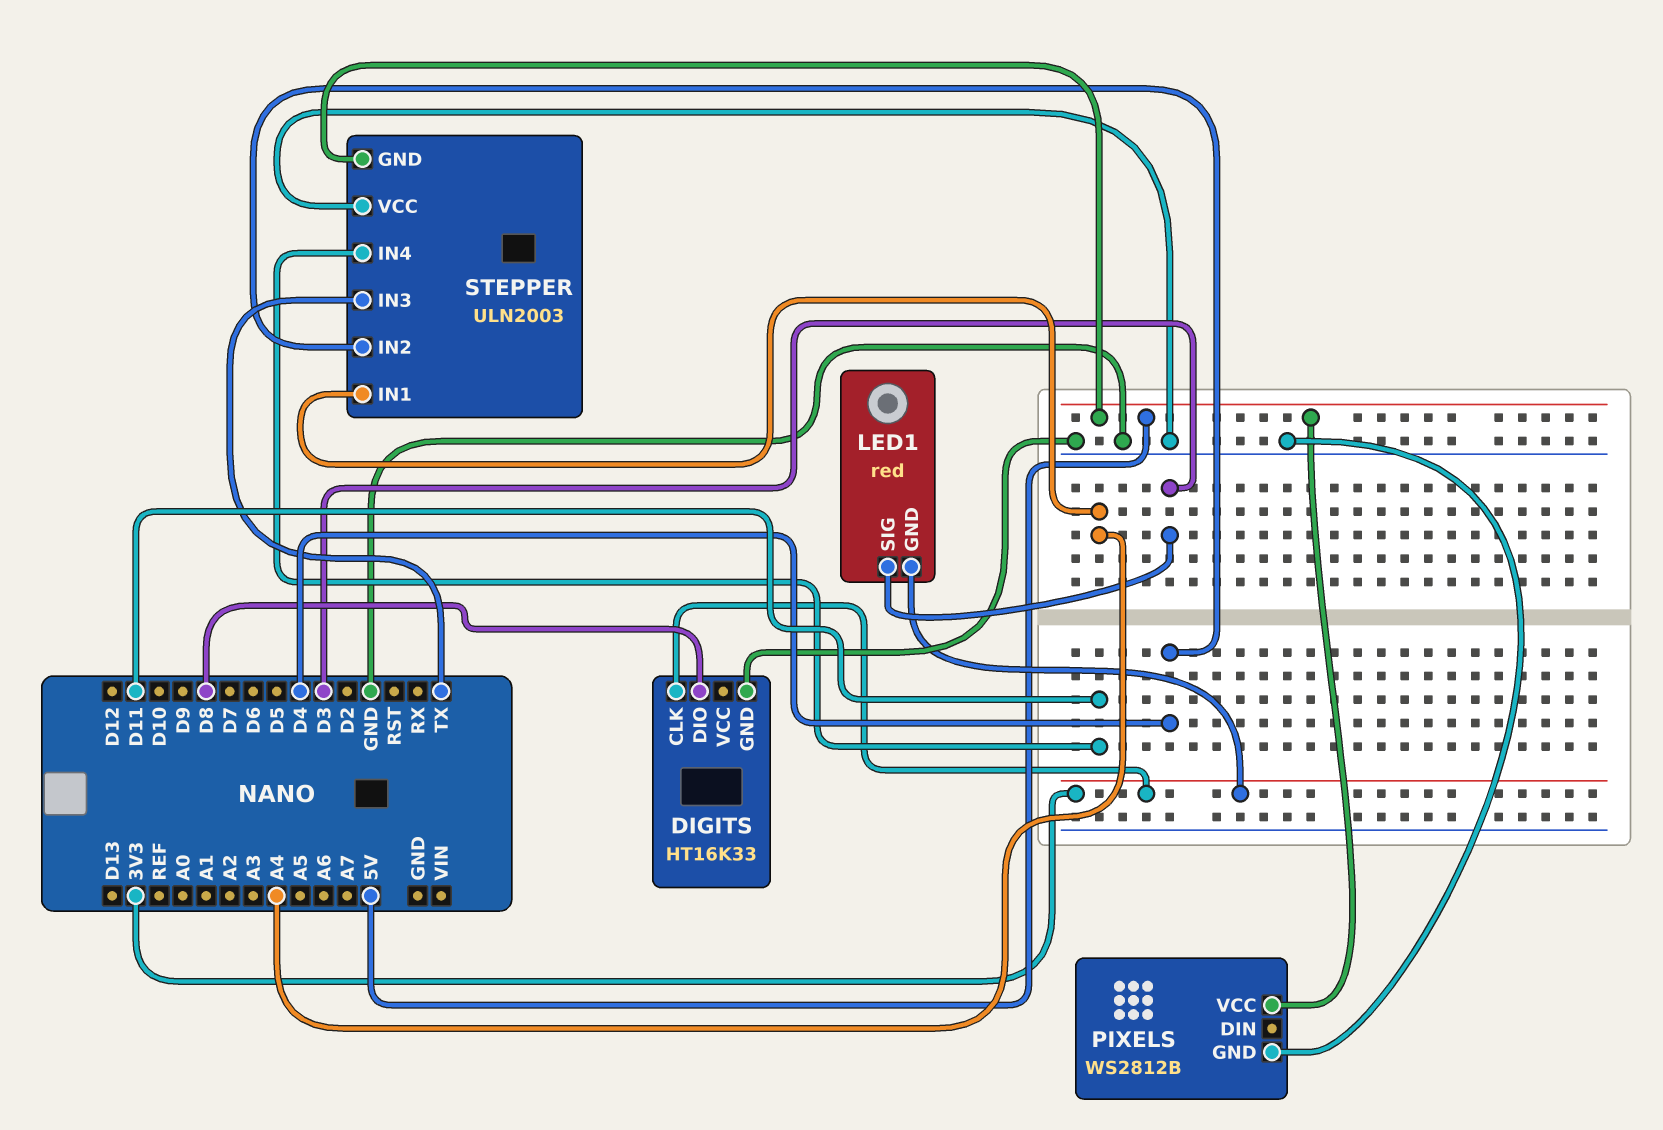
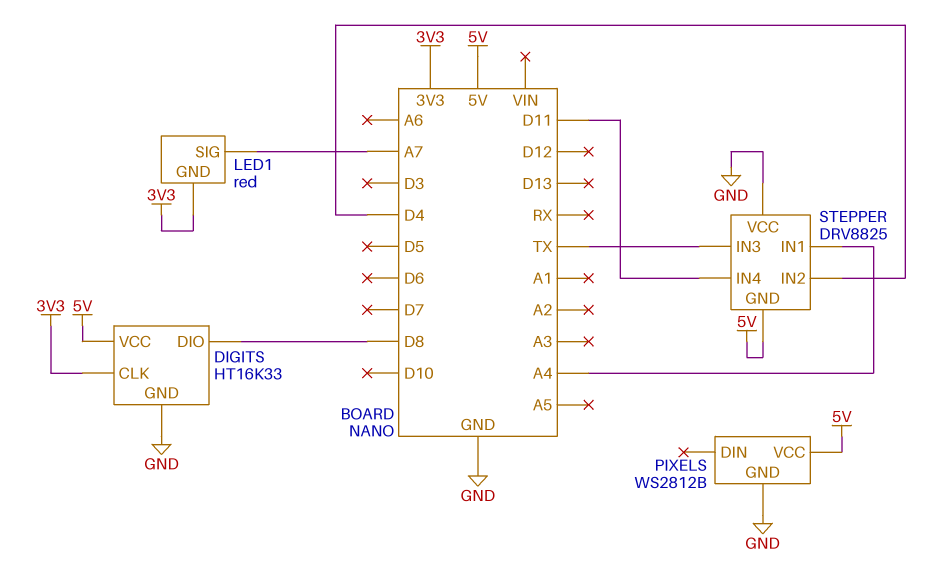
DIGITS pin VCC: none -> 5V
LED1 pin SIG: D3 -> A7
STEPPER: ULN2003 -> DRV8825

